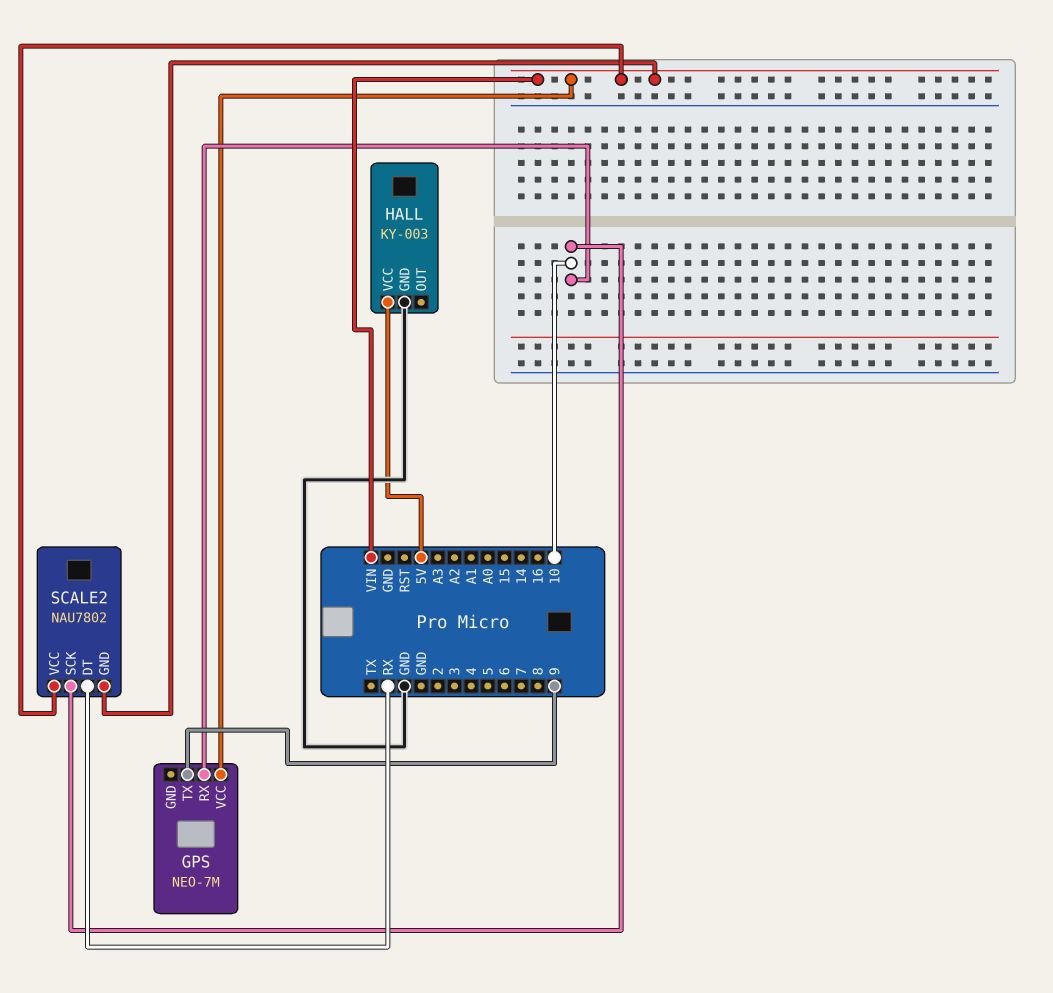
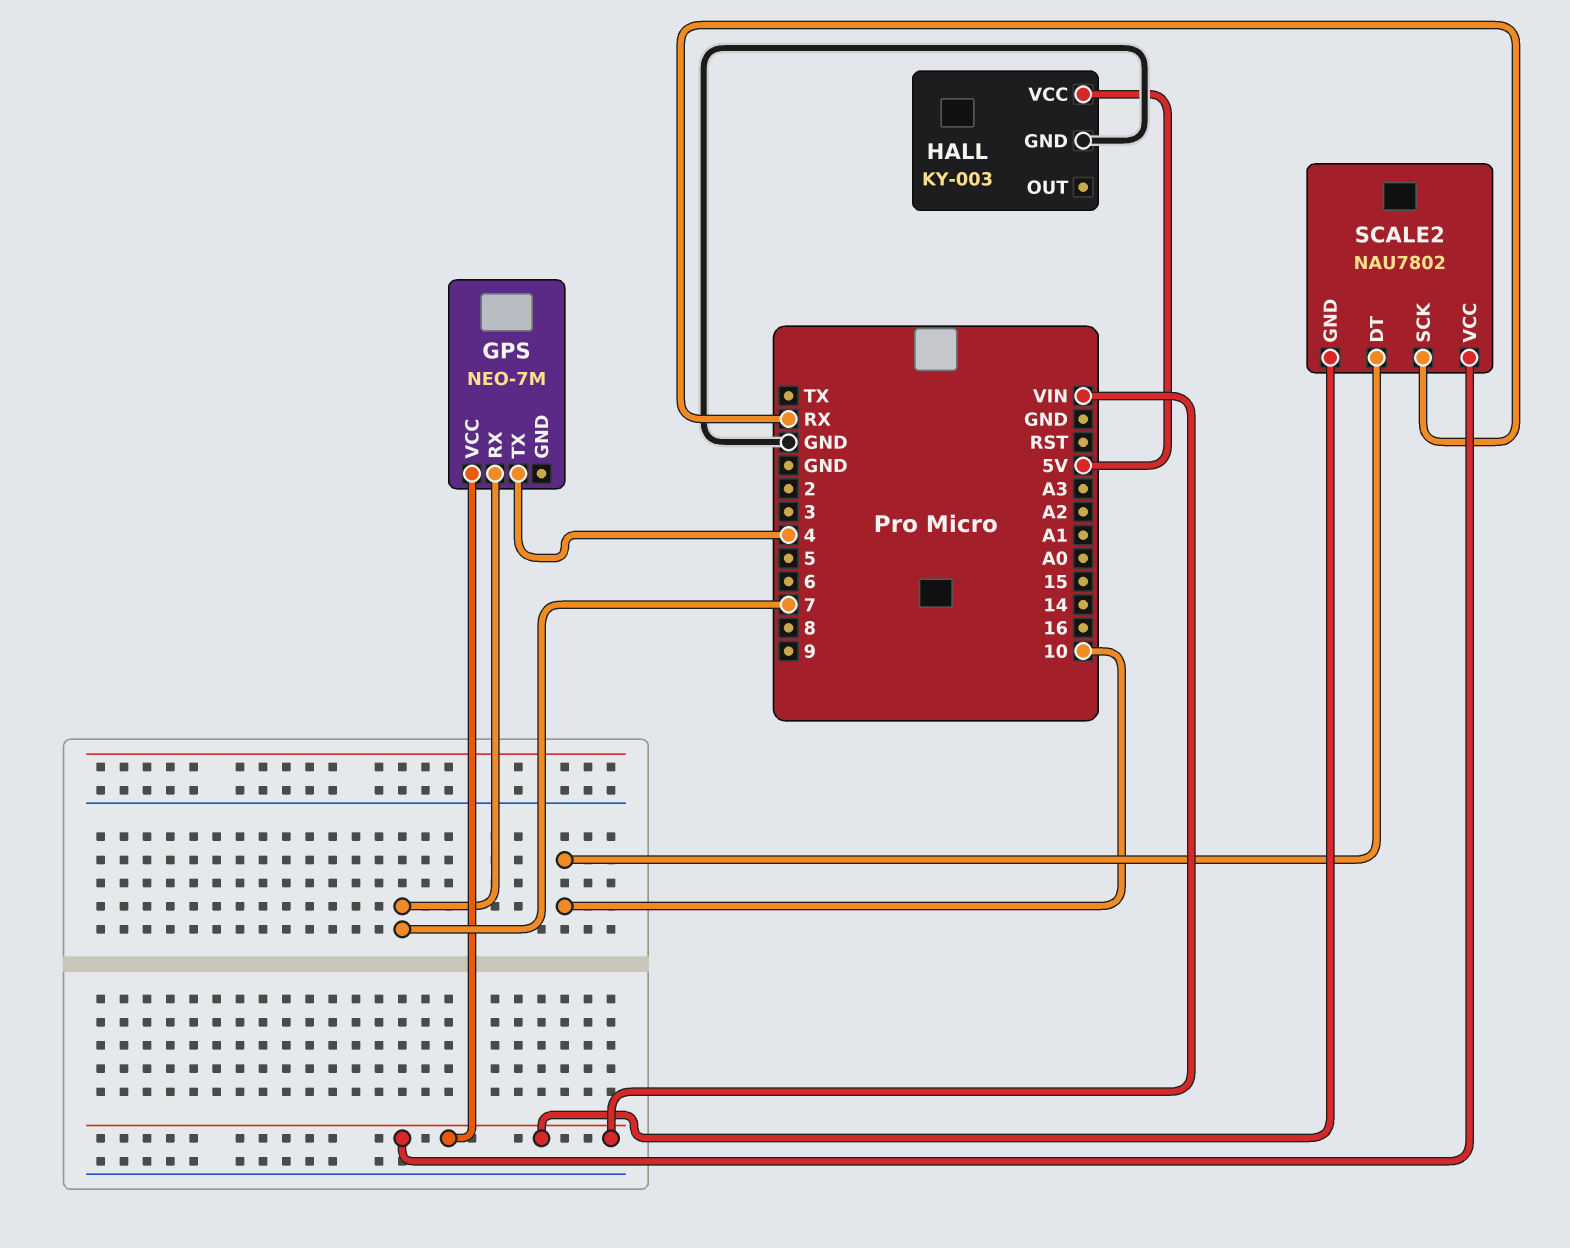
GPS pin RX: 10 -> 7
GPS pin TX: 9 -> 4
SCALE2 pin DT: RX -> 10
SCALE2 pin SCK: 10 -> RX

